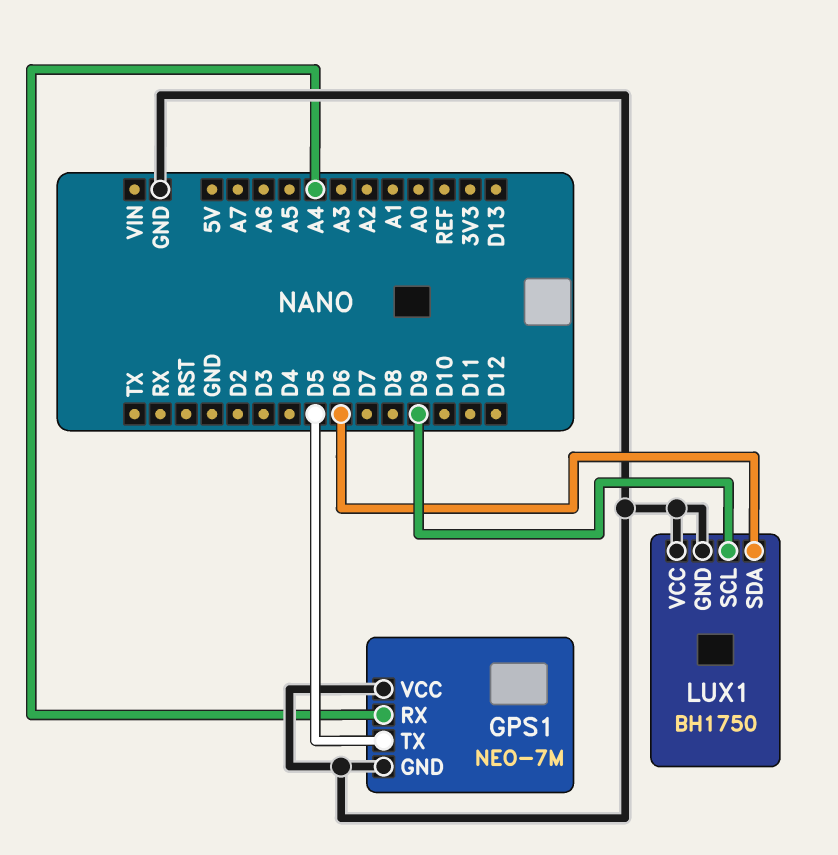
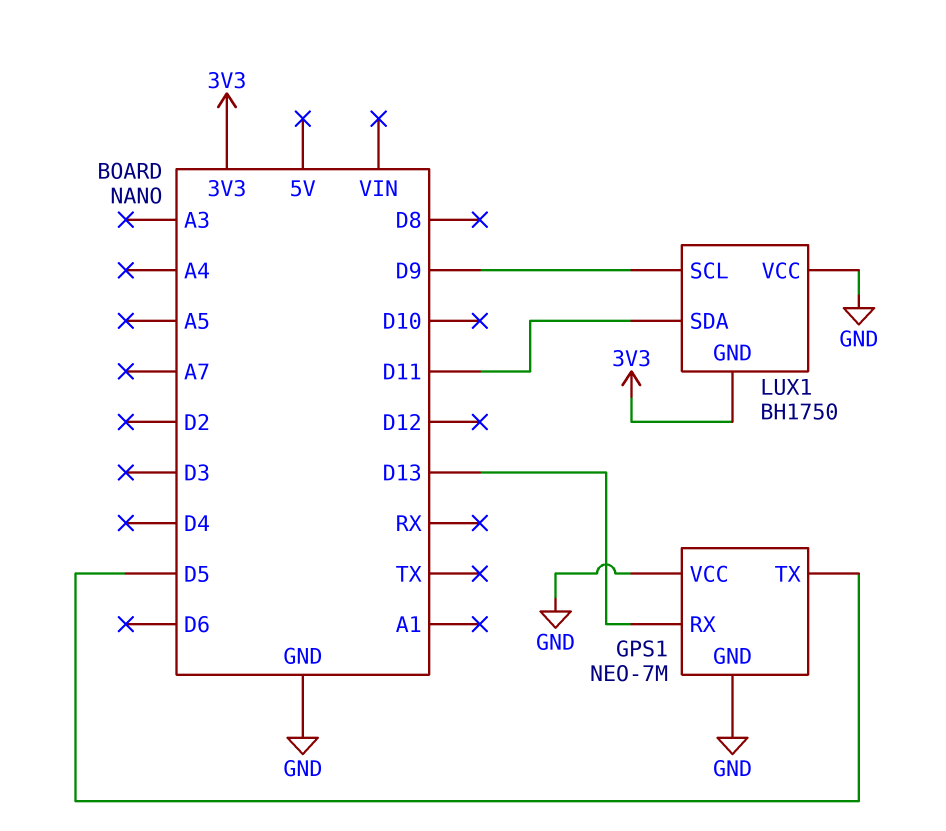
GPS1 pin RX: A4 -> D13
LUX1 pin GND: GND -> 3V3
LUX1 pin SDA: D6 -> D11

